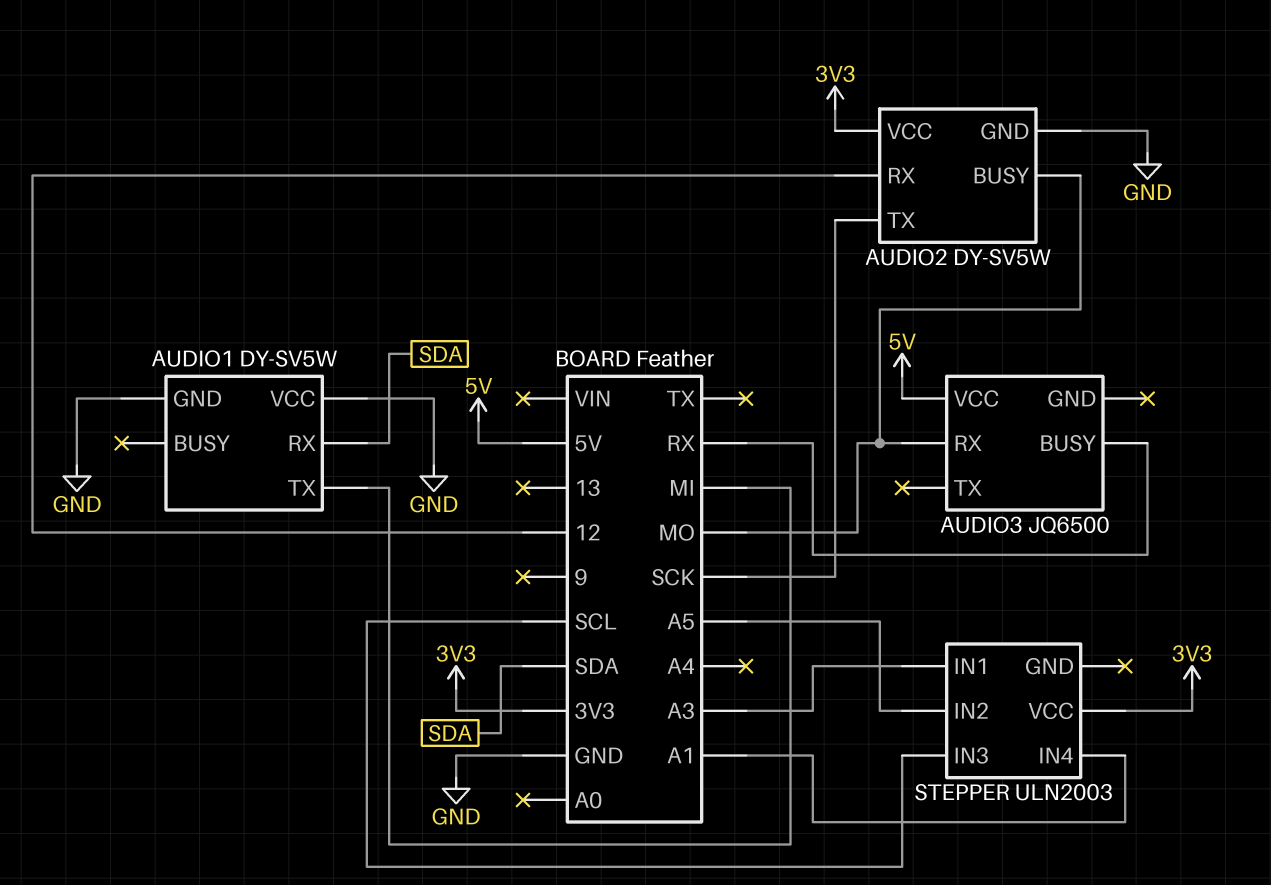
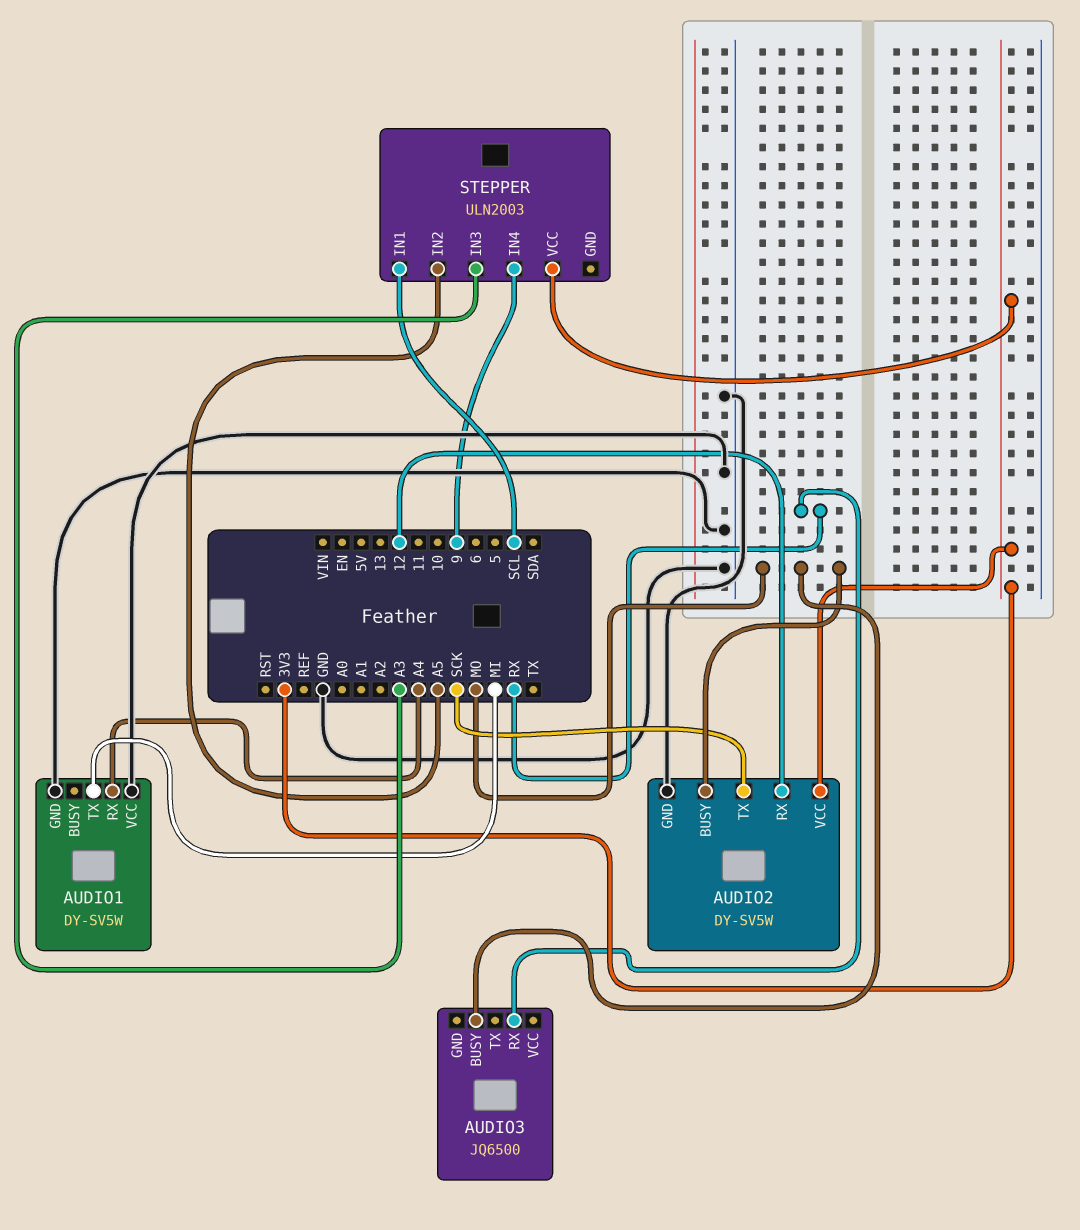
AUDIO1 pin RX: SDA -> A4
AUDIO3 pin BUSY: RX -> MO
AUDIO3 pin RX: MO -> RX
AUDIO3 pin VCC: 5V -> none
STEPPER pin IN1: A3 -> SCL
STEPPER pin IN3: SCL -> A3
STEPPER pin IN4: A1 -> 9

